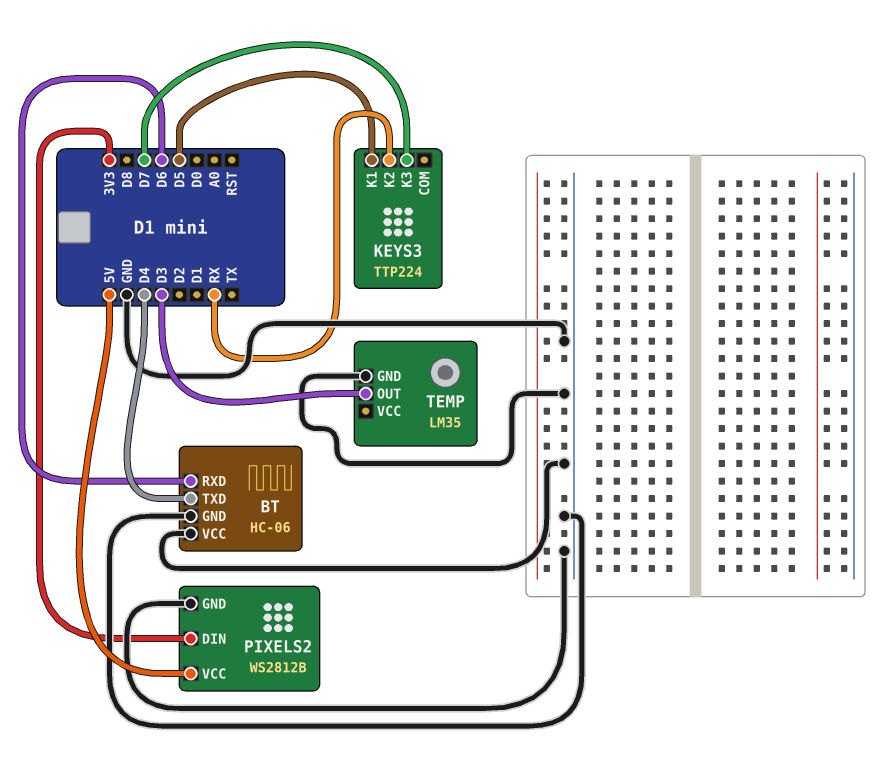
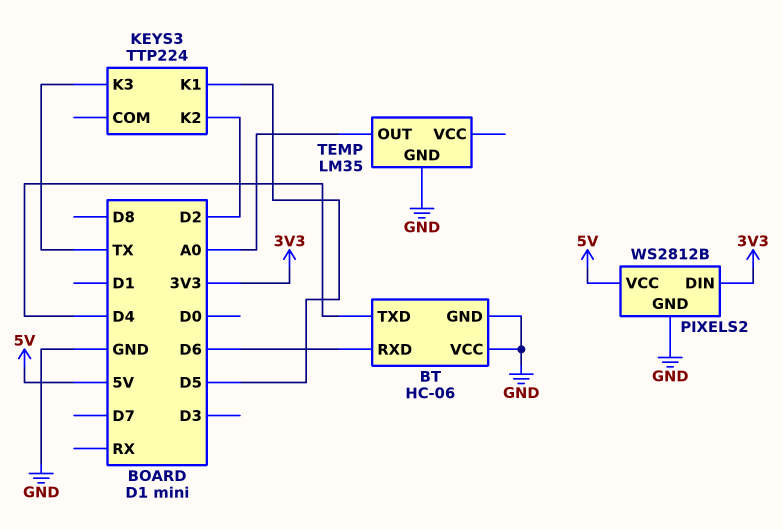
KEYS3 pin K2: RX -> D2
KEYS3 pin K3: D7 -> TX
TEMP pin OUT: D3 -> A0

